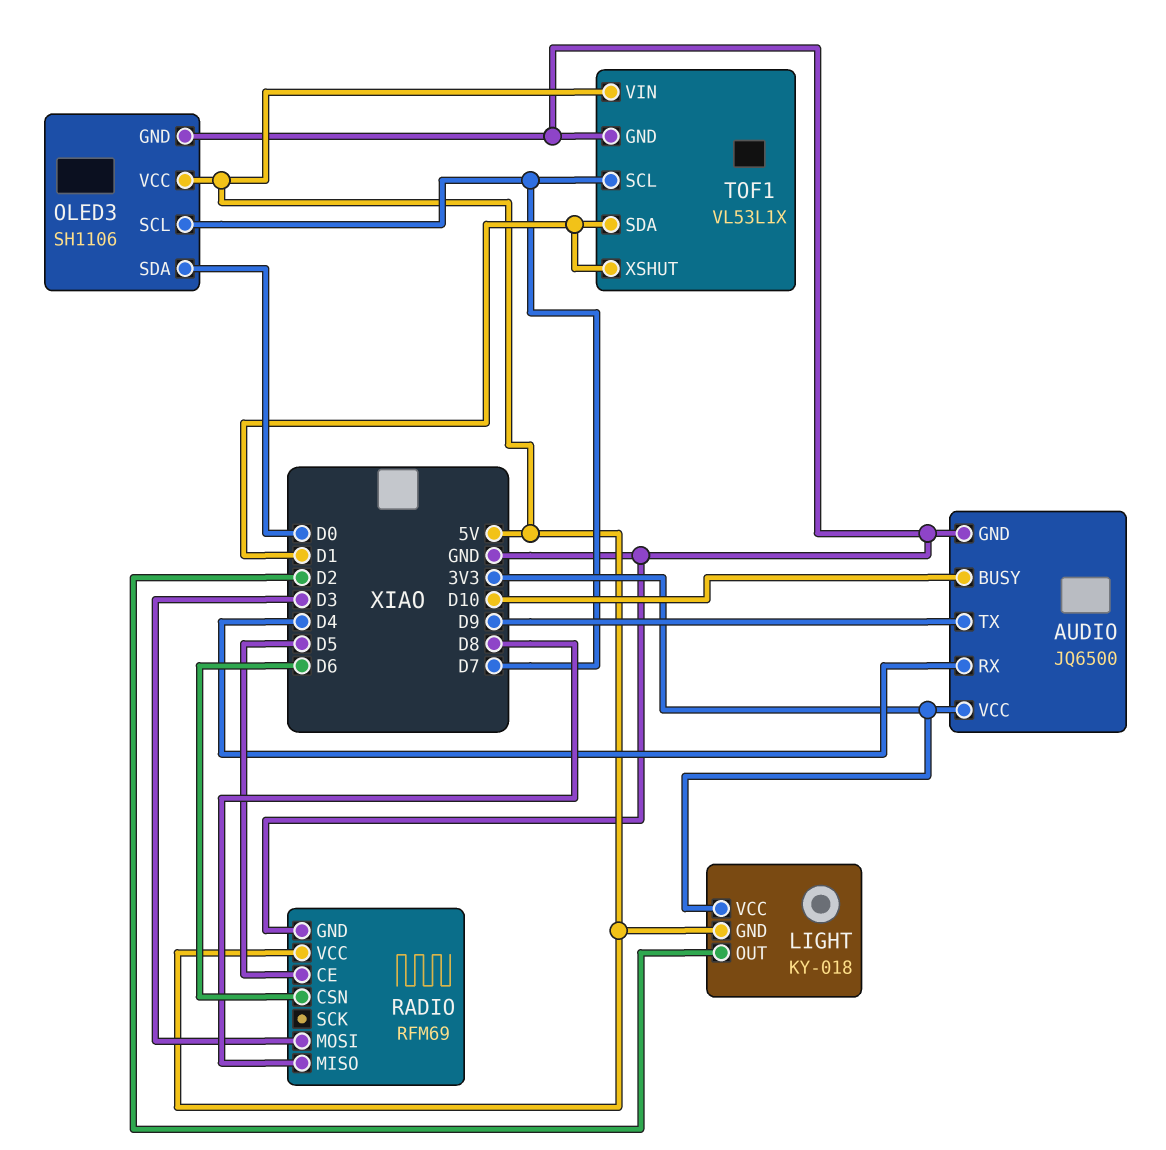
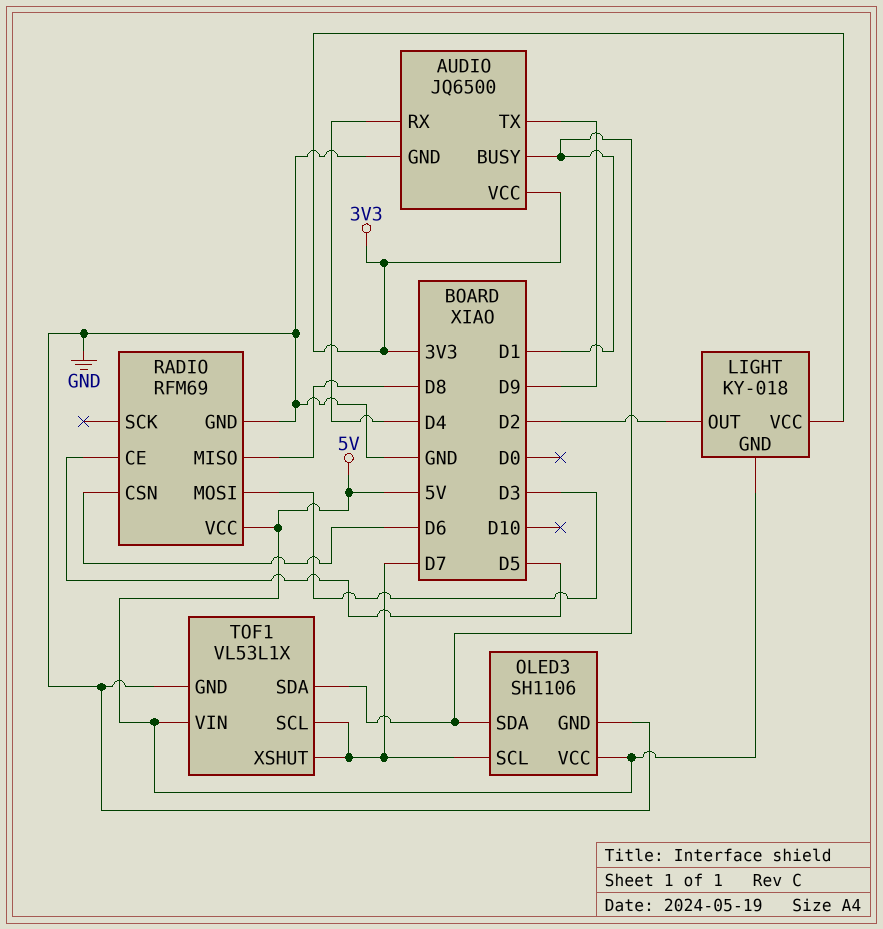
AUDIO pin BUSY: D10 -> D1
OLED3 pin SDA: D0 -> D1
TOF1 pin XSHUT: D1 -> D7

